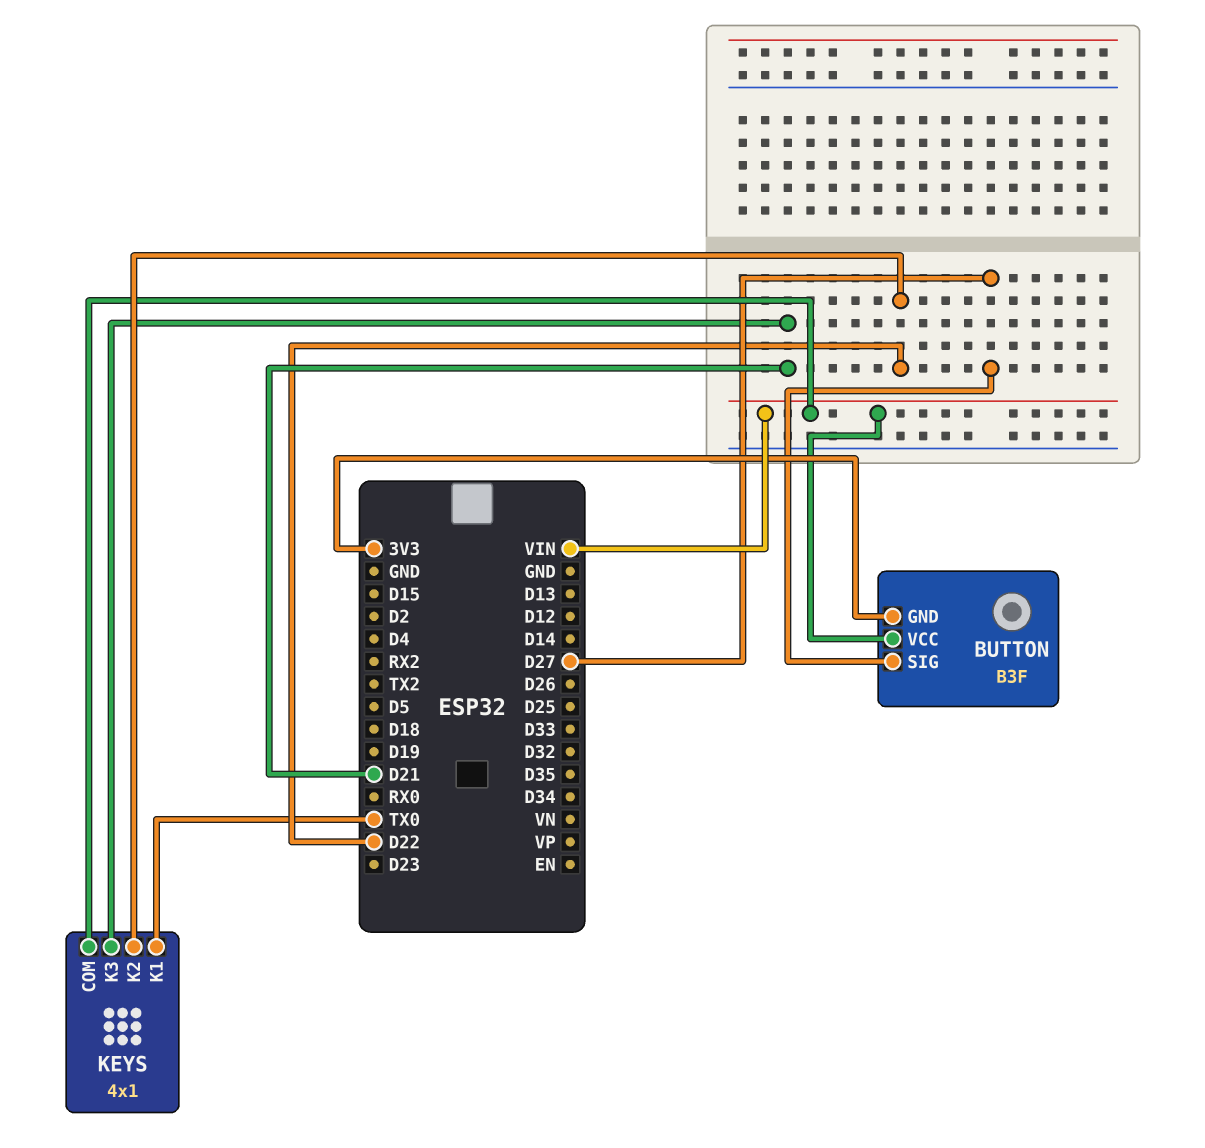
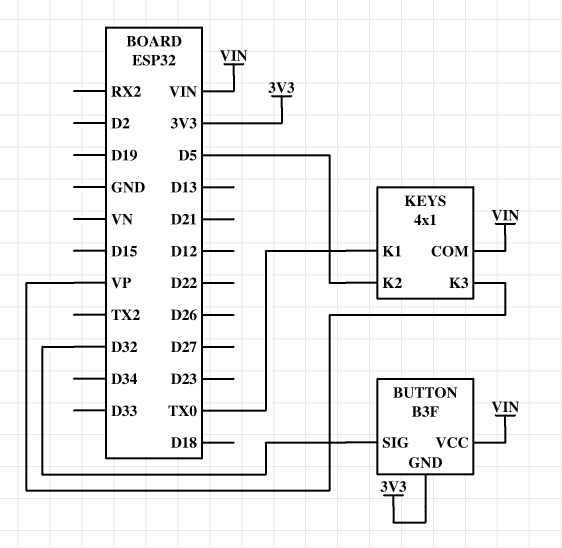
BUTTON pin SIG: D27 -> D32
KEYS pin K2: D22 -> D5
KEYS pin K3: D21 -> VP

